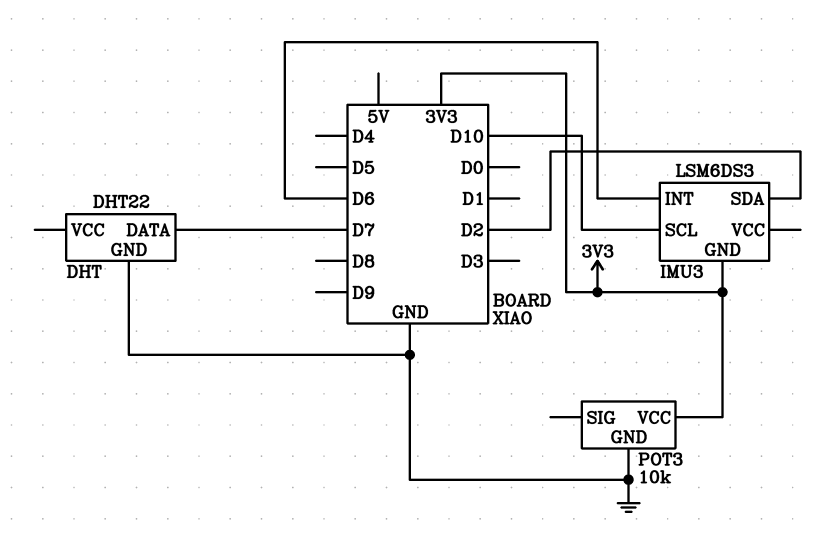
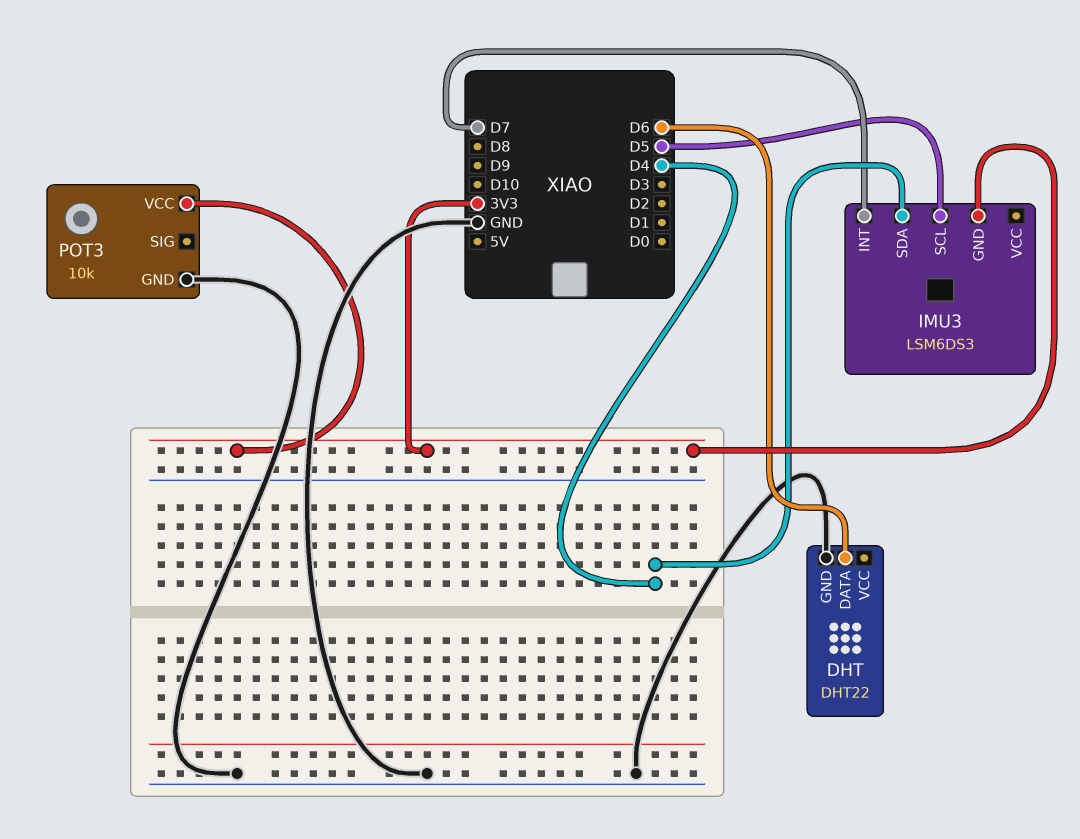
DHT pin DATA: D7 -> D6
IMU3 pin INT: D6 -> D7
IMU3 pin SCL: D10 -> D5
IMU3 pin SDA: D2 -> D4

